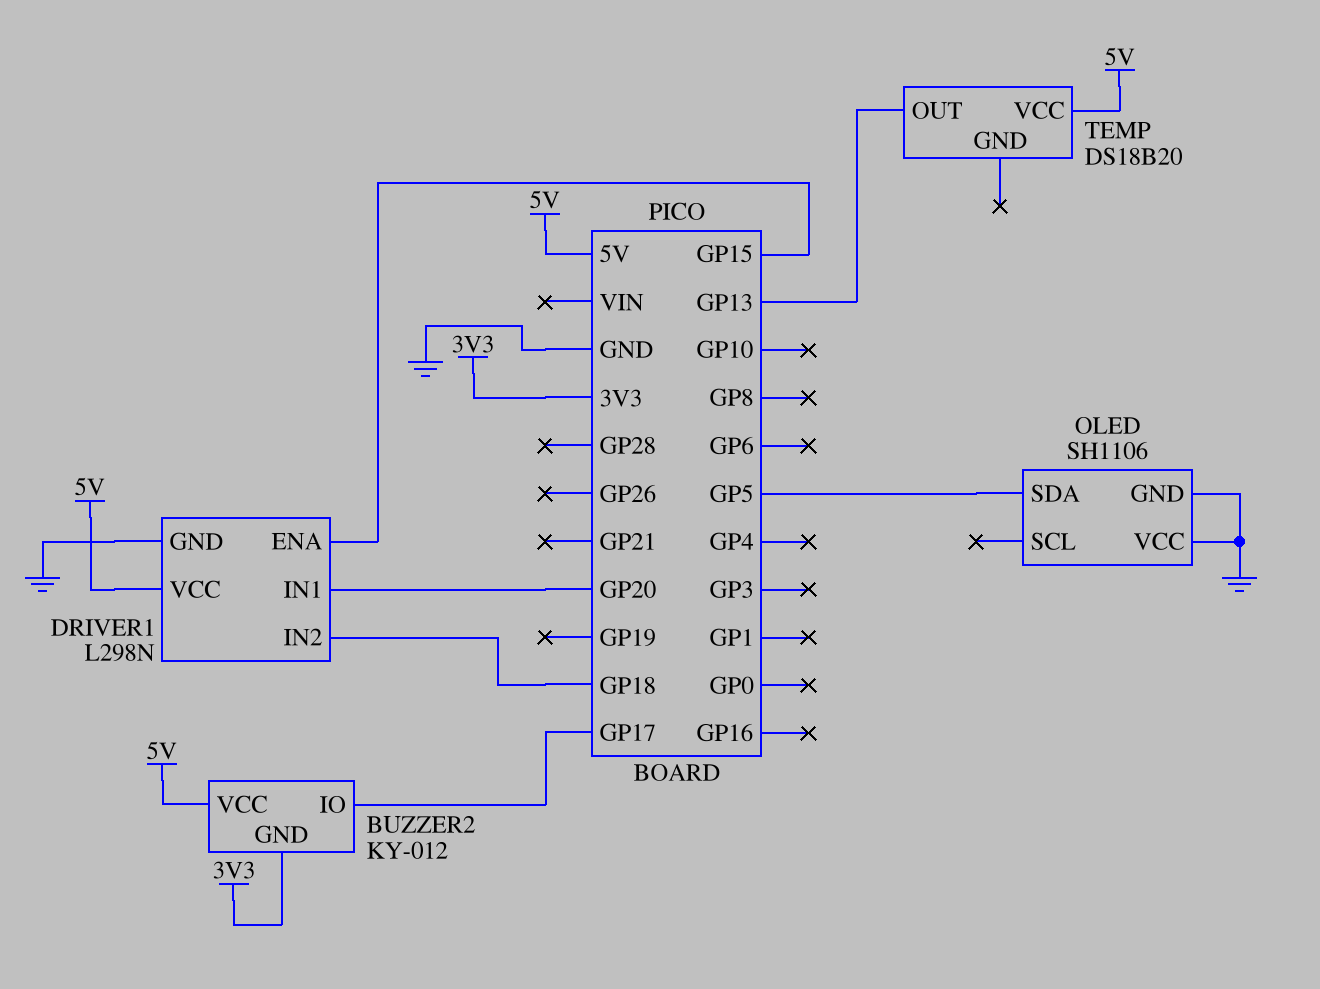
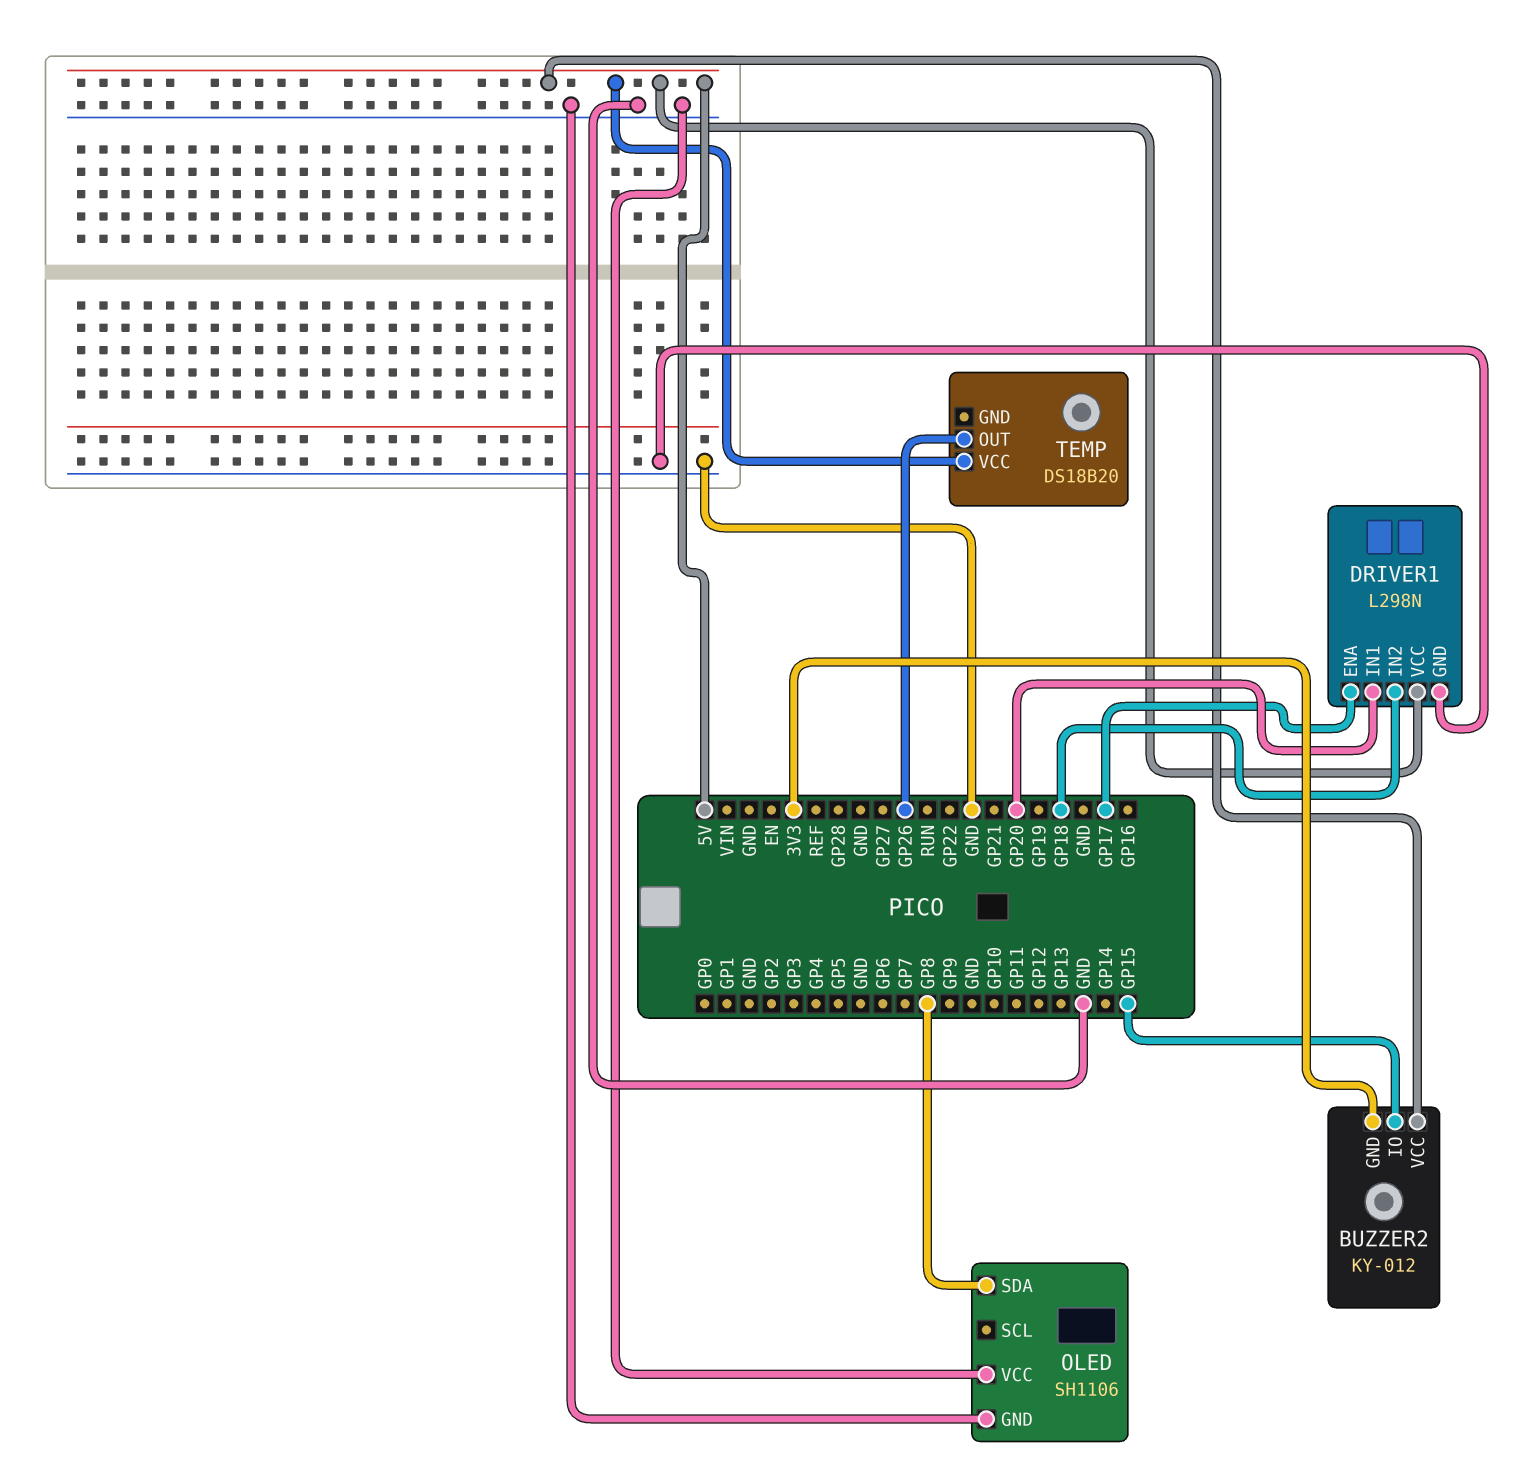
BUZZER2 pin IO: GP17 -> GP15
DRIVER1 pin ENA: GP15 -> GP17
OLED pin SDA: GP5 -> GP8
TEMP pin OUT: GP13 -> GP26

